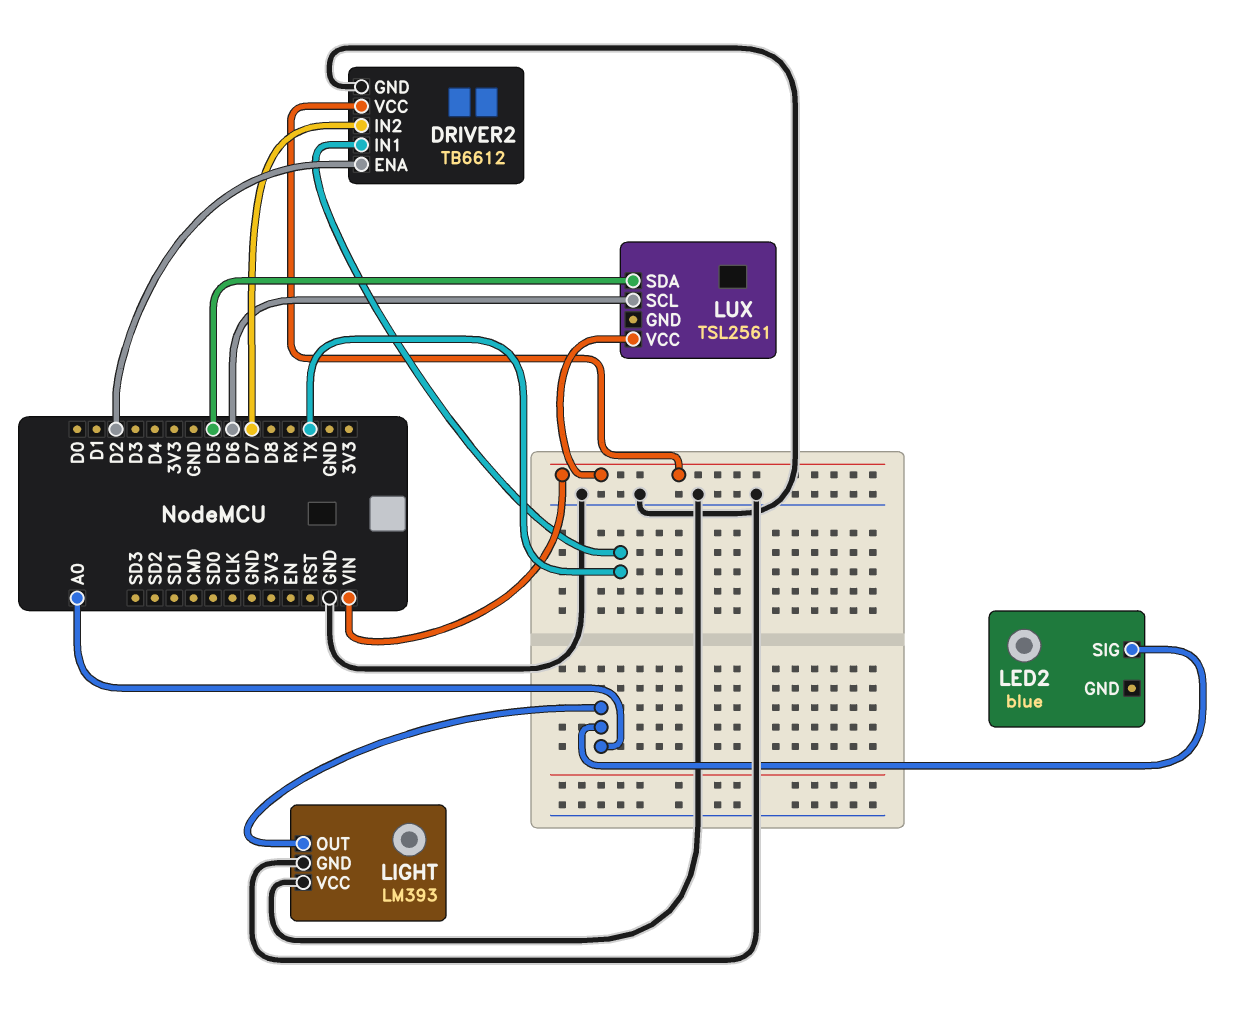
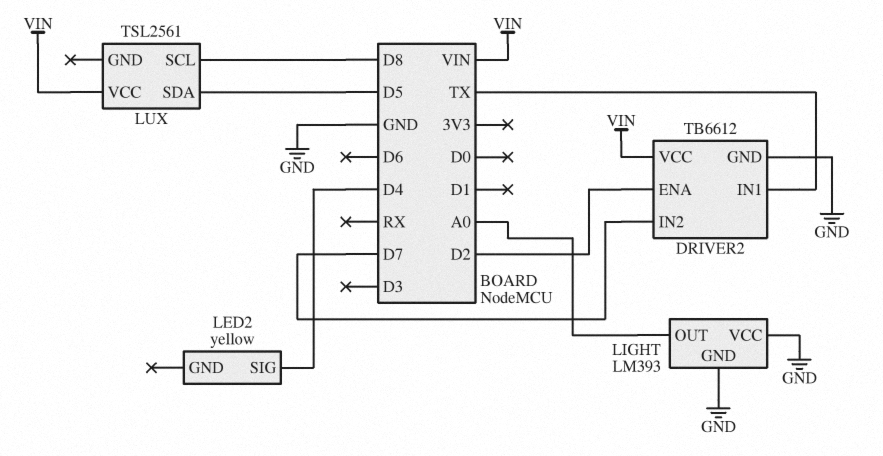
LED2: blue -> yellow
LED2 pin SIG: A0 -> D4
LUX pin SCL: D6 -> D8

